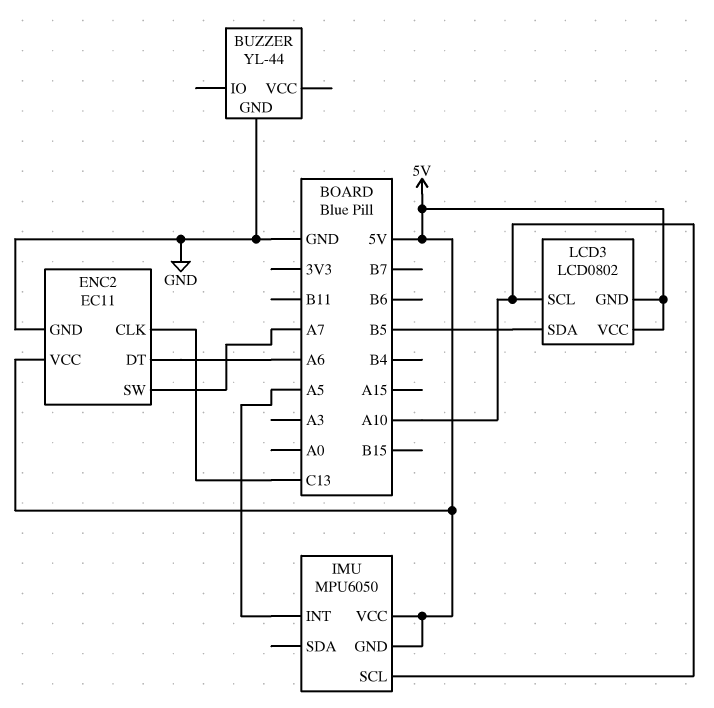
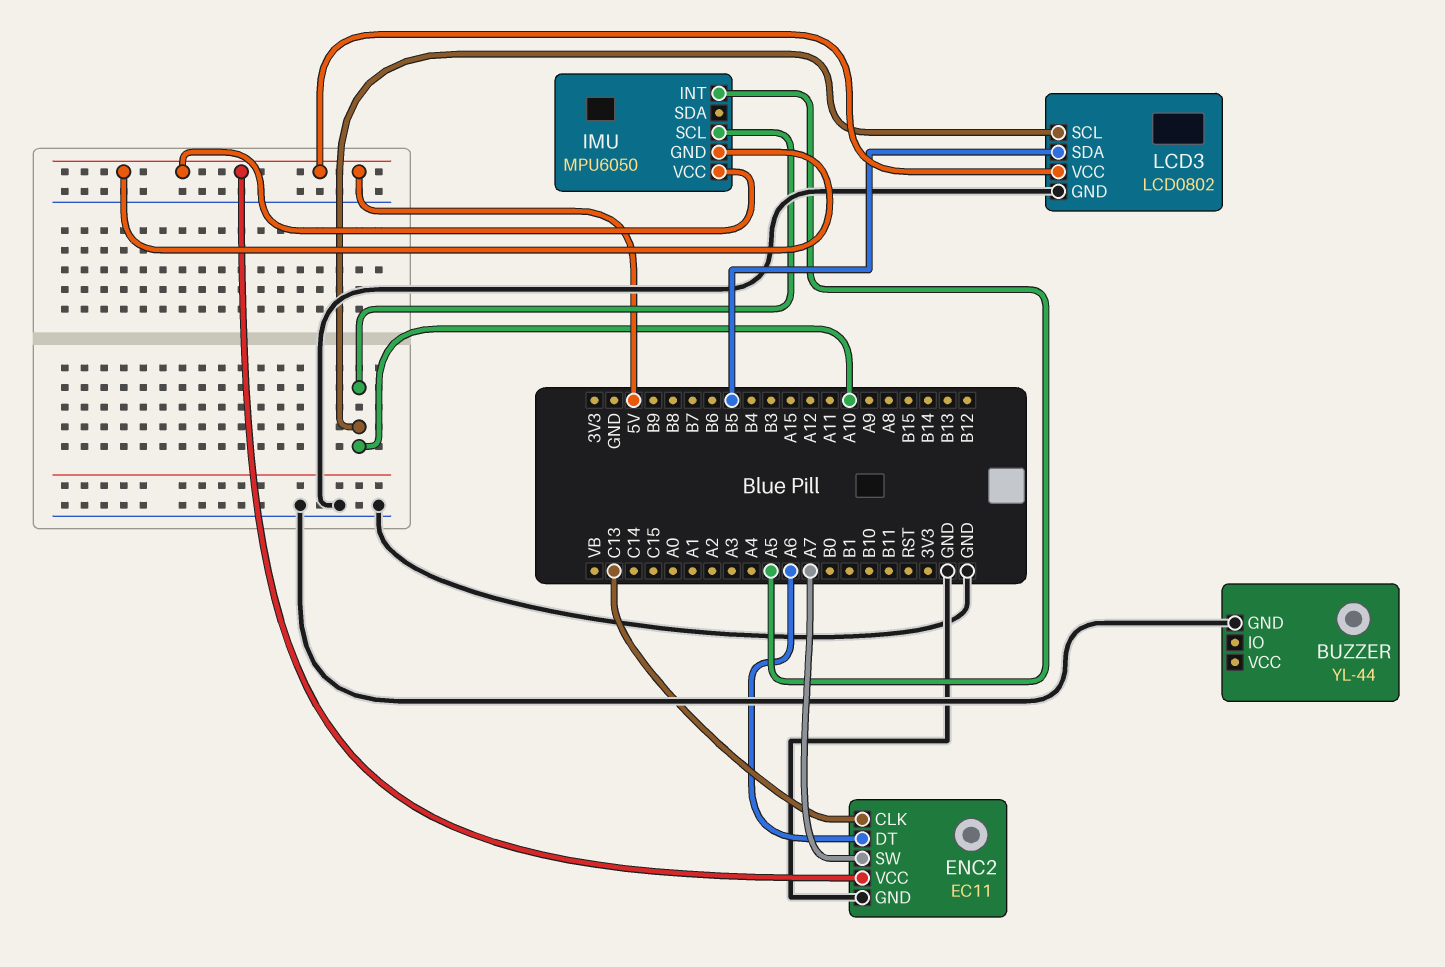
LCD3 pin GND: 5V -> GND

